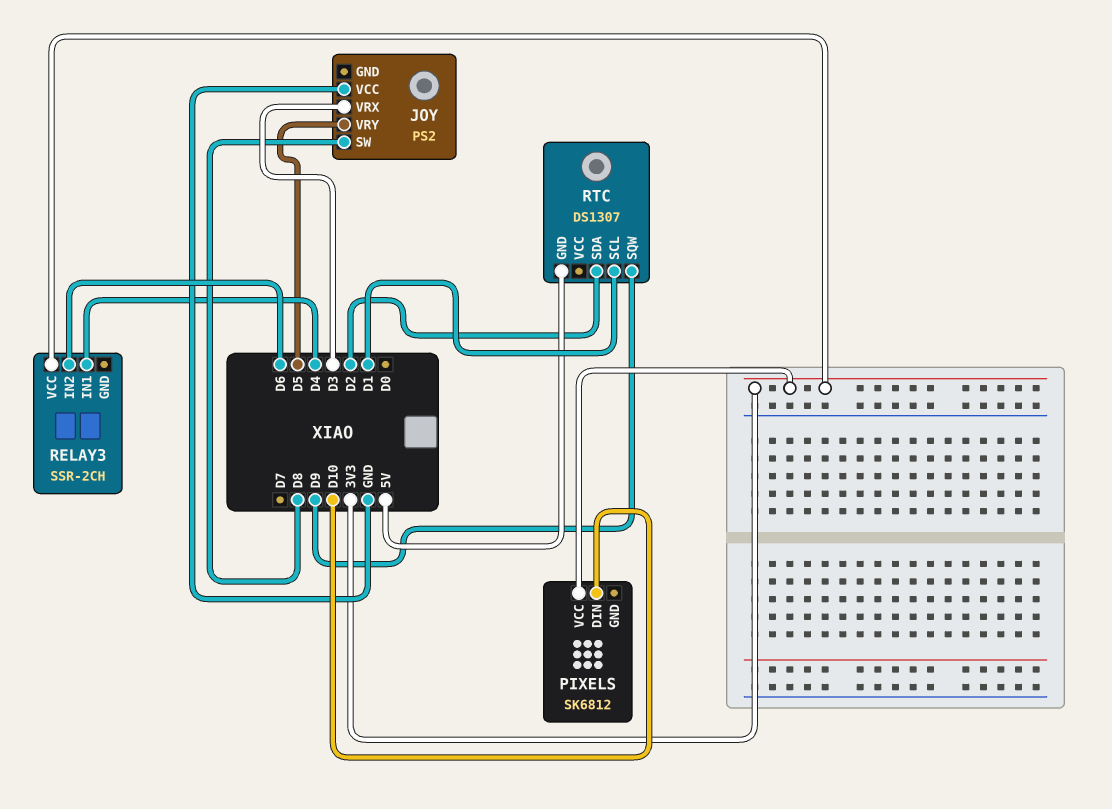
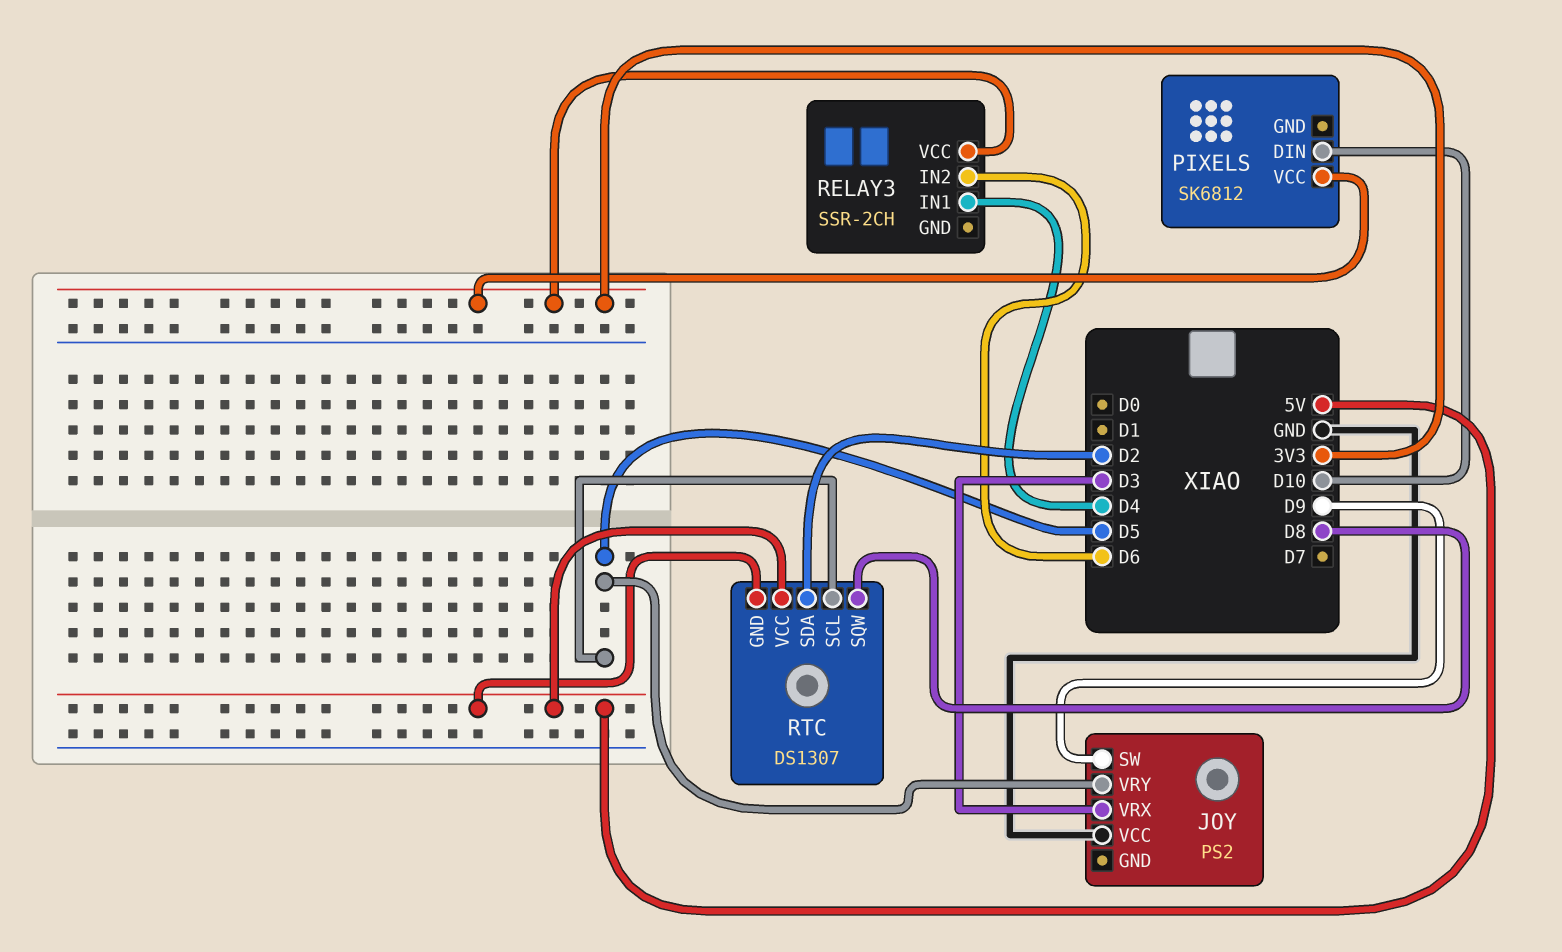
JOY pin SW: D8 -> D9
RTC pin SCL: D1 -> D5
RTC pin SQW: D9 -> D8
RTC pin VCC: none -> 5V

